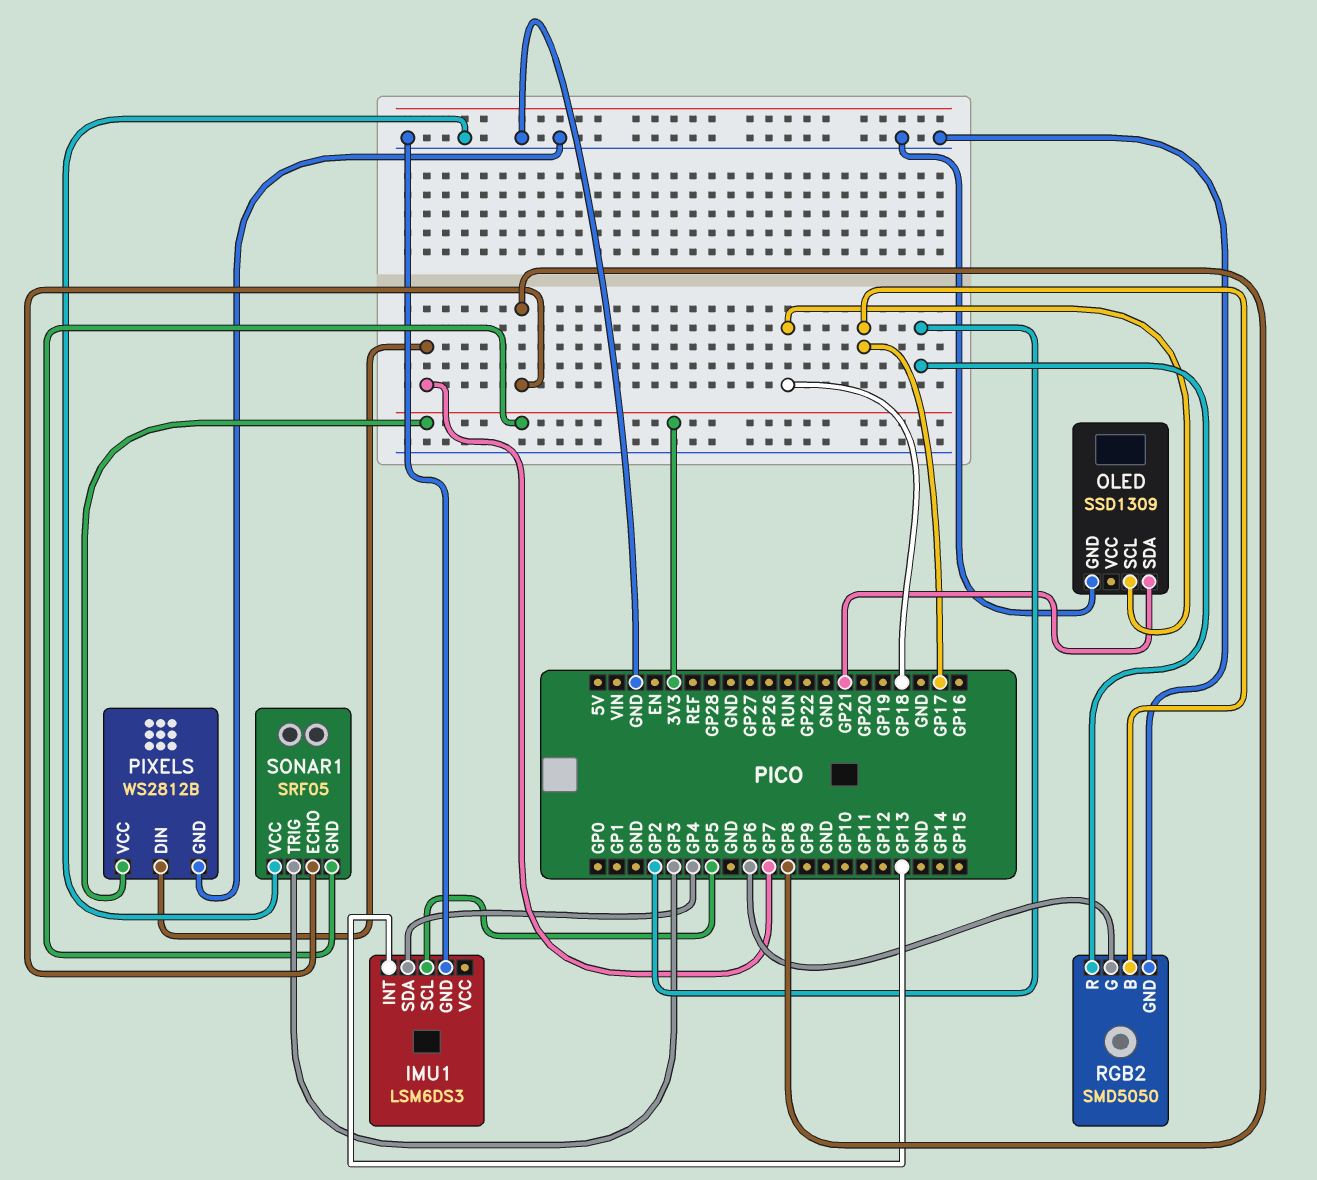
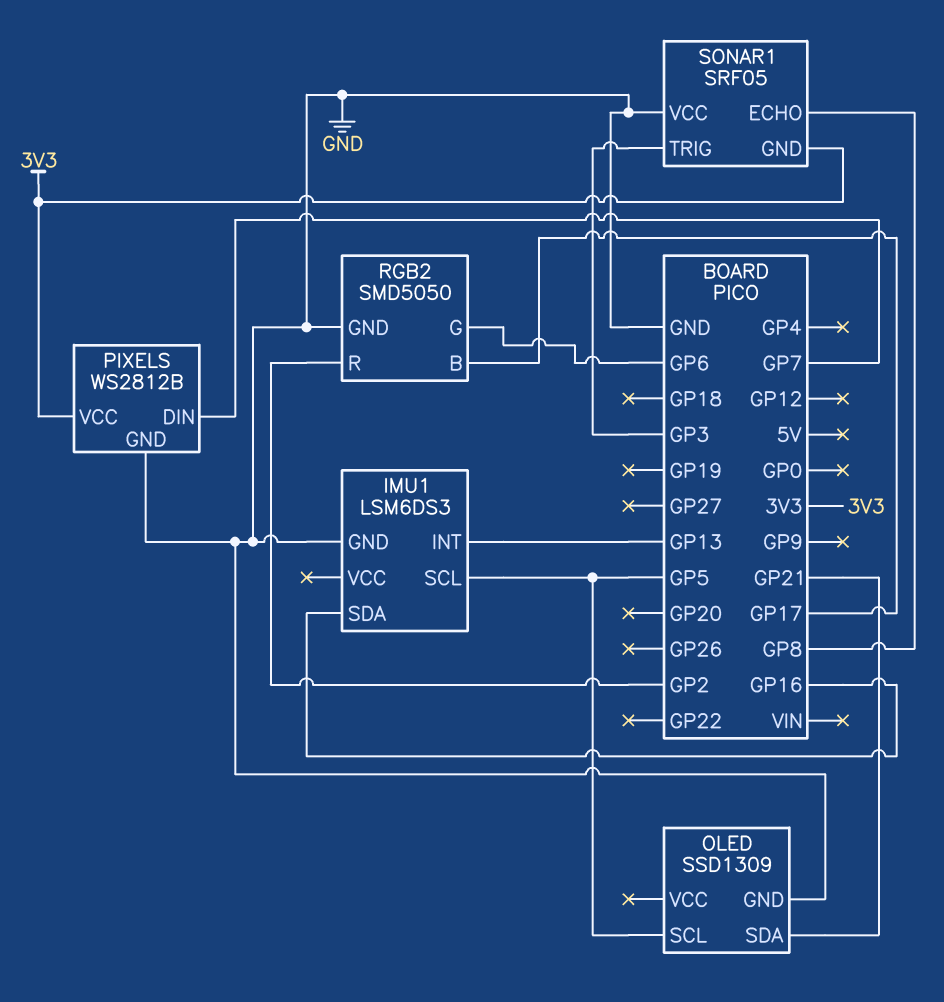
IMU1 pin SDA: GP4 -> GP16
OLED pin SCL: GP18 -> GP5

